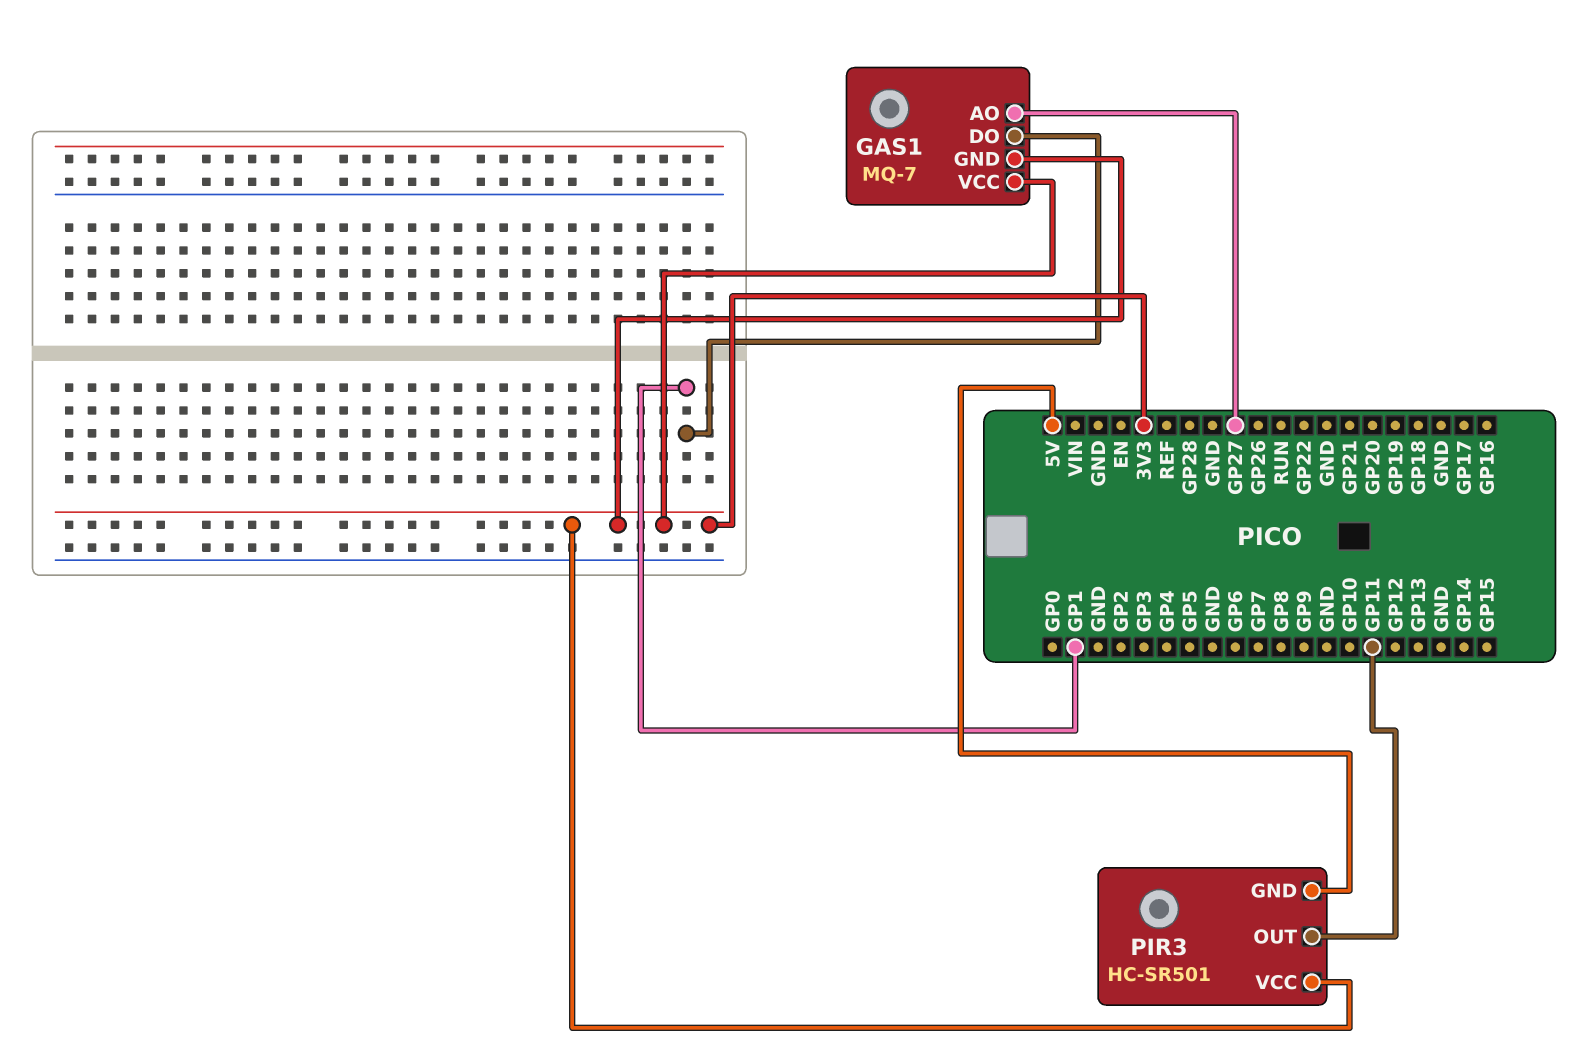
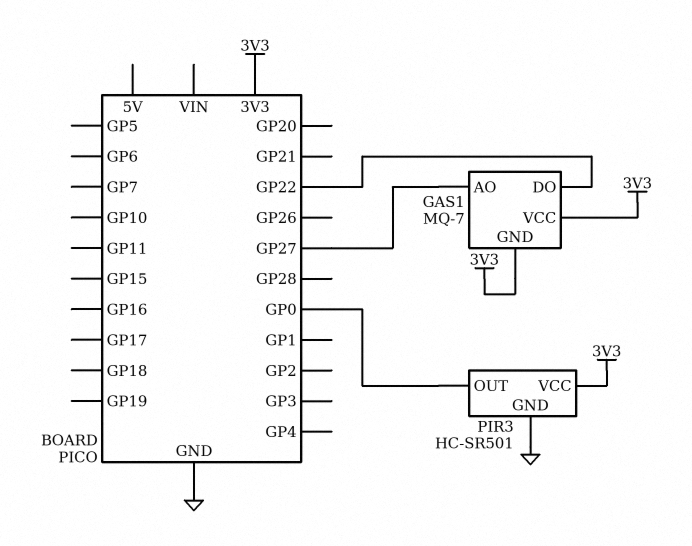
GAS1 pin DO: GP1 -> GP22
PIR3 pin GND: 5V -> GND
PIR3 pin OUT: GP11 -> GP0

